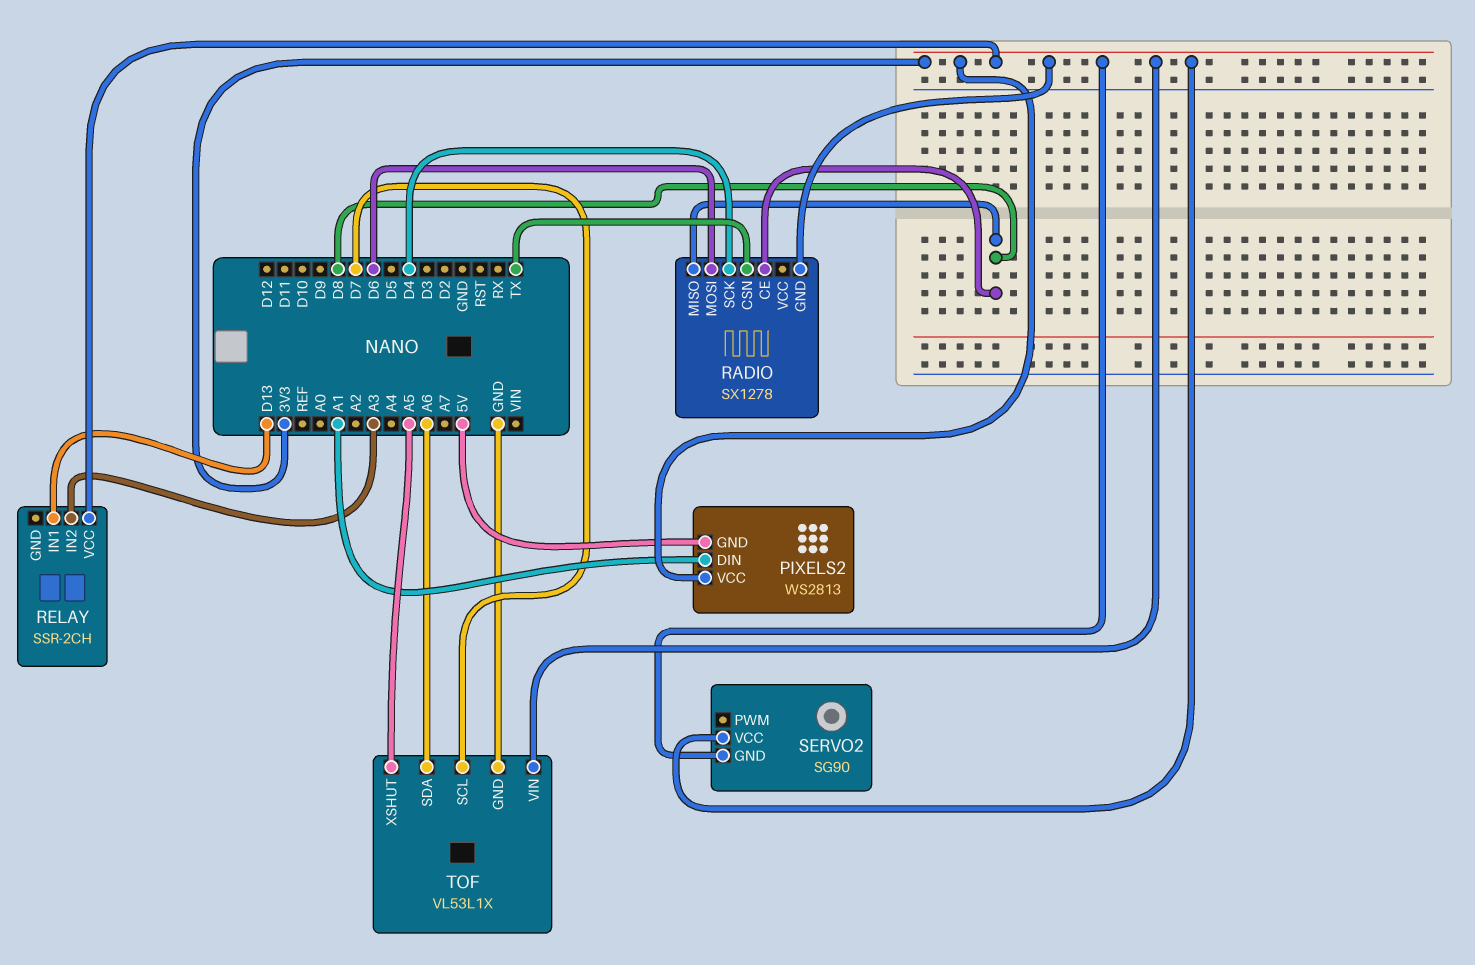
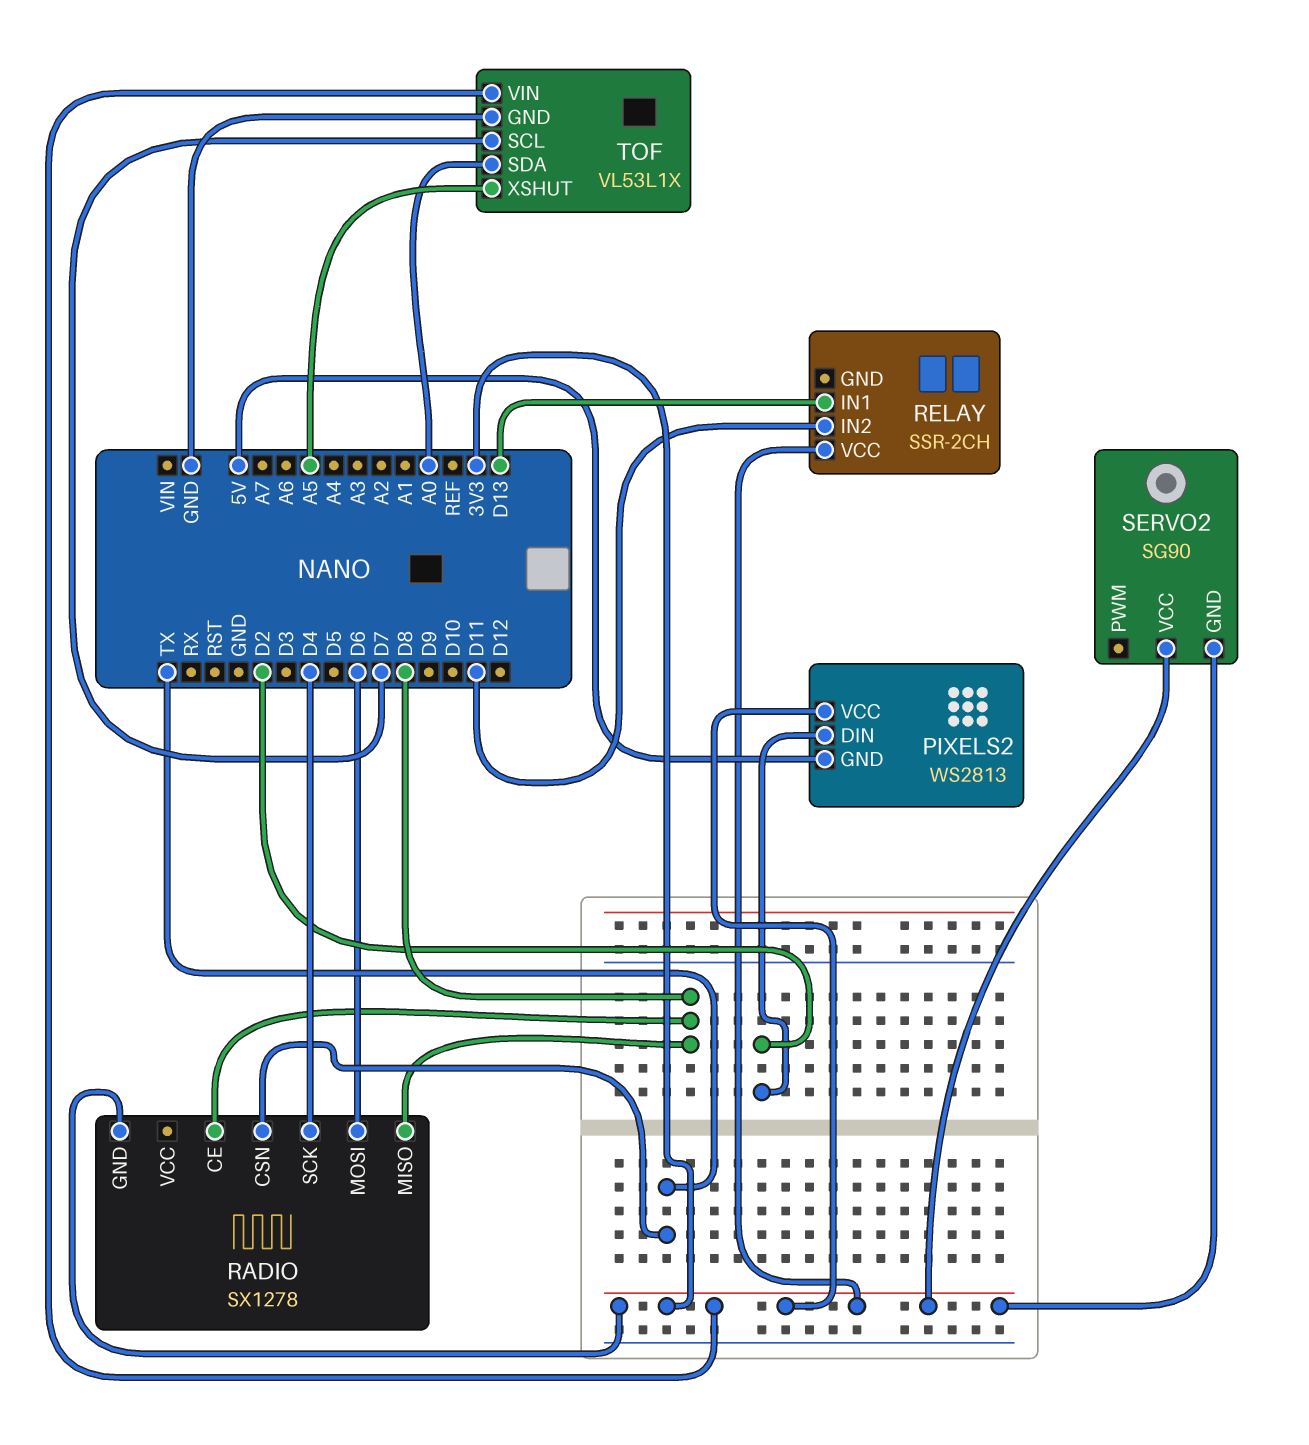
PIXELS2 pin DIN: A1 -> D2
RELAY pin IN2: A3 -> D11
TOF pin SDA: A6 -> A0

